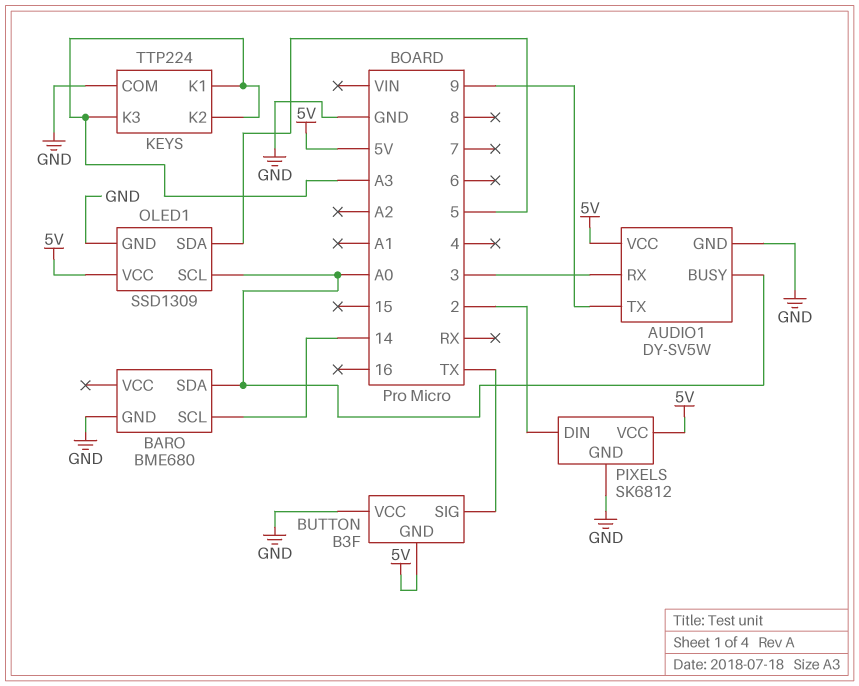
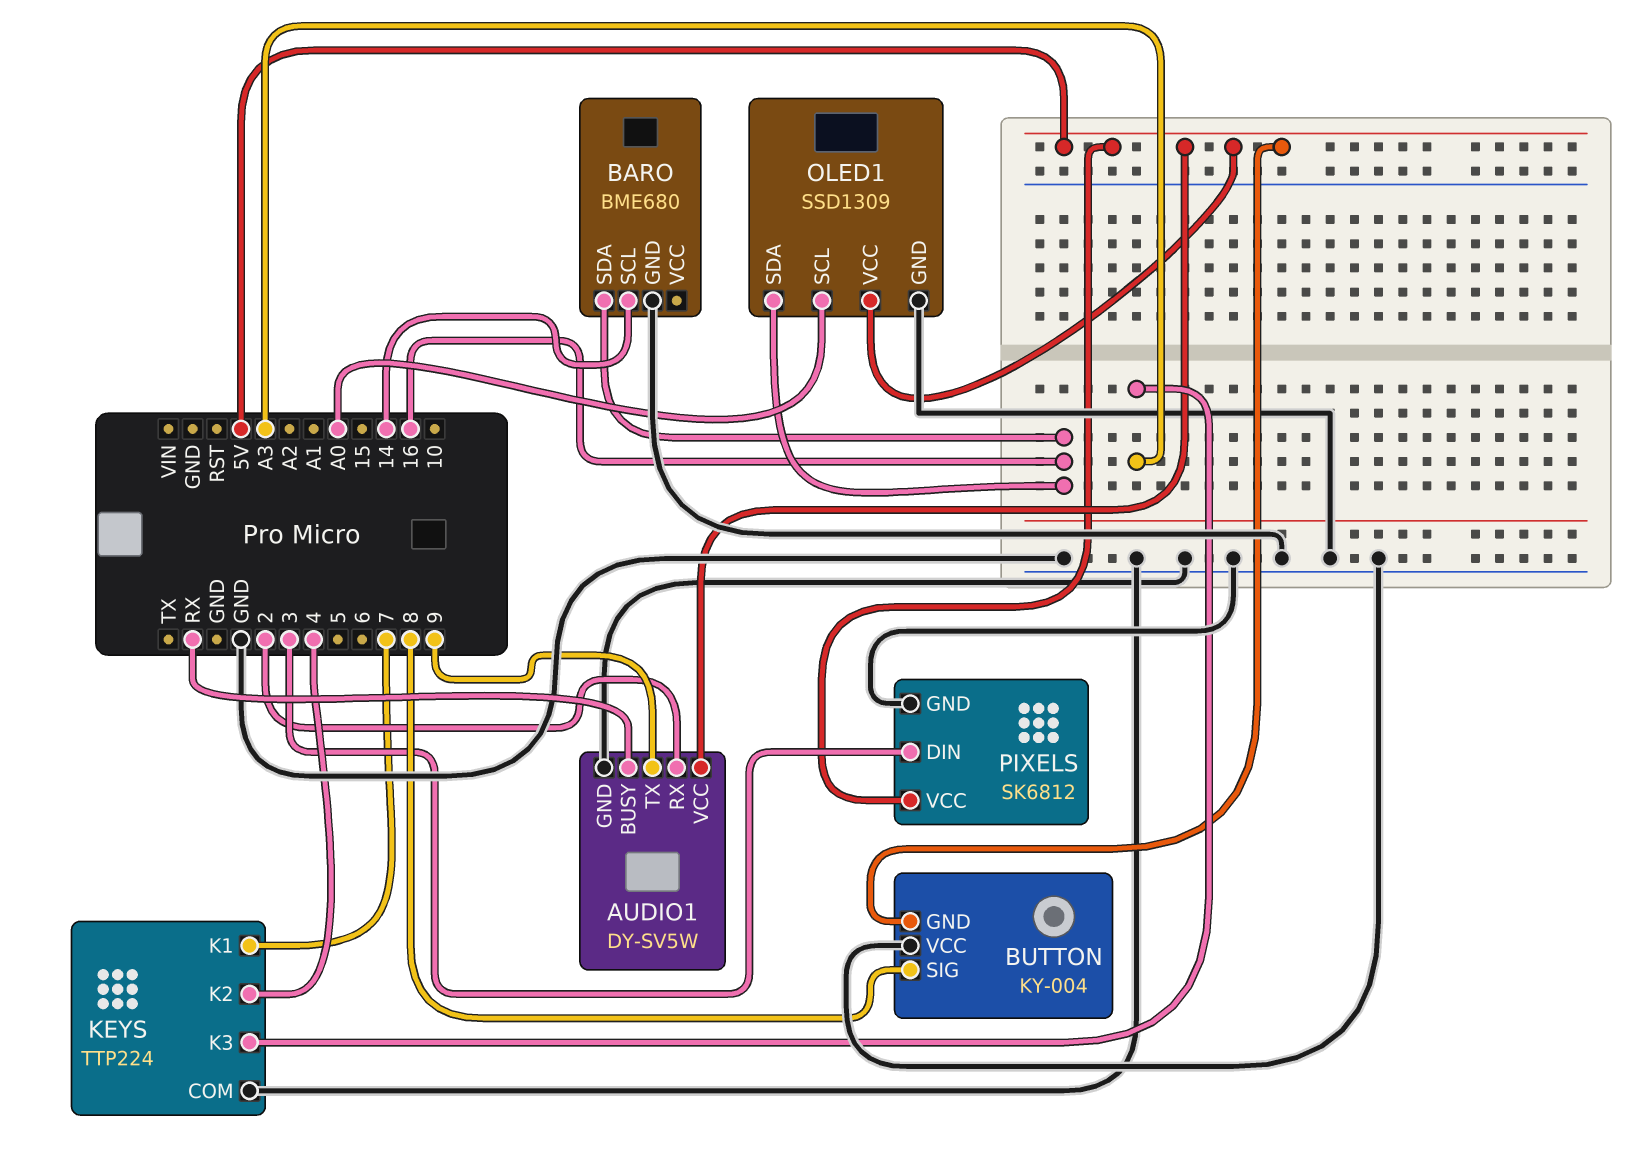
AUDIO1 pin BUSY: A0 -> RX
AUDIO1 pin RX: 3 -> 2
BARO pin SDA: A0 -> 16
BUTTON: B3F -> KY-004
BUTTON pin SIG: TX -> 8
KEYS pin K1: A3 -> 7
KEYS pin K2: A3 -> 4
OLED1 pin SDA: 5 -> 16
PIXELS pin DIN: 2 -> 3

